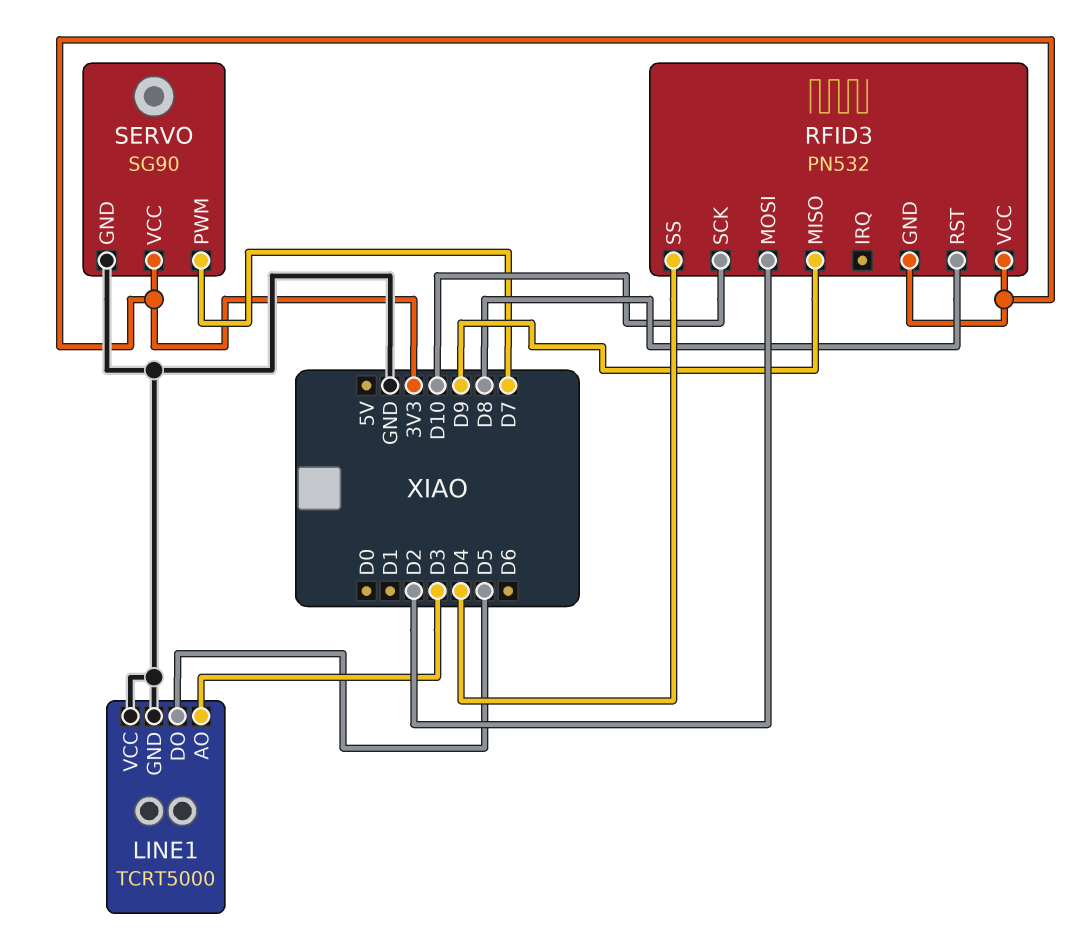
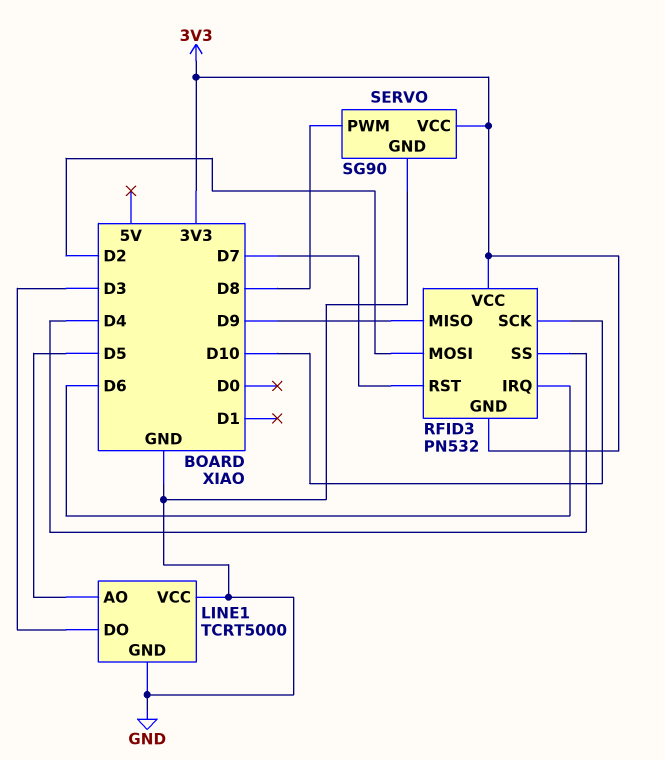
LINE1 pin AO: D3 -> D5
LINE1 pin DO: D5 -> D3
RFID3 pin IRQ: none -> D6
RFID3 pin RST: D8 -> D7
SERVO pin PWM: D7 -> D8

